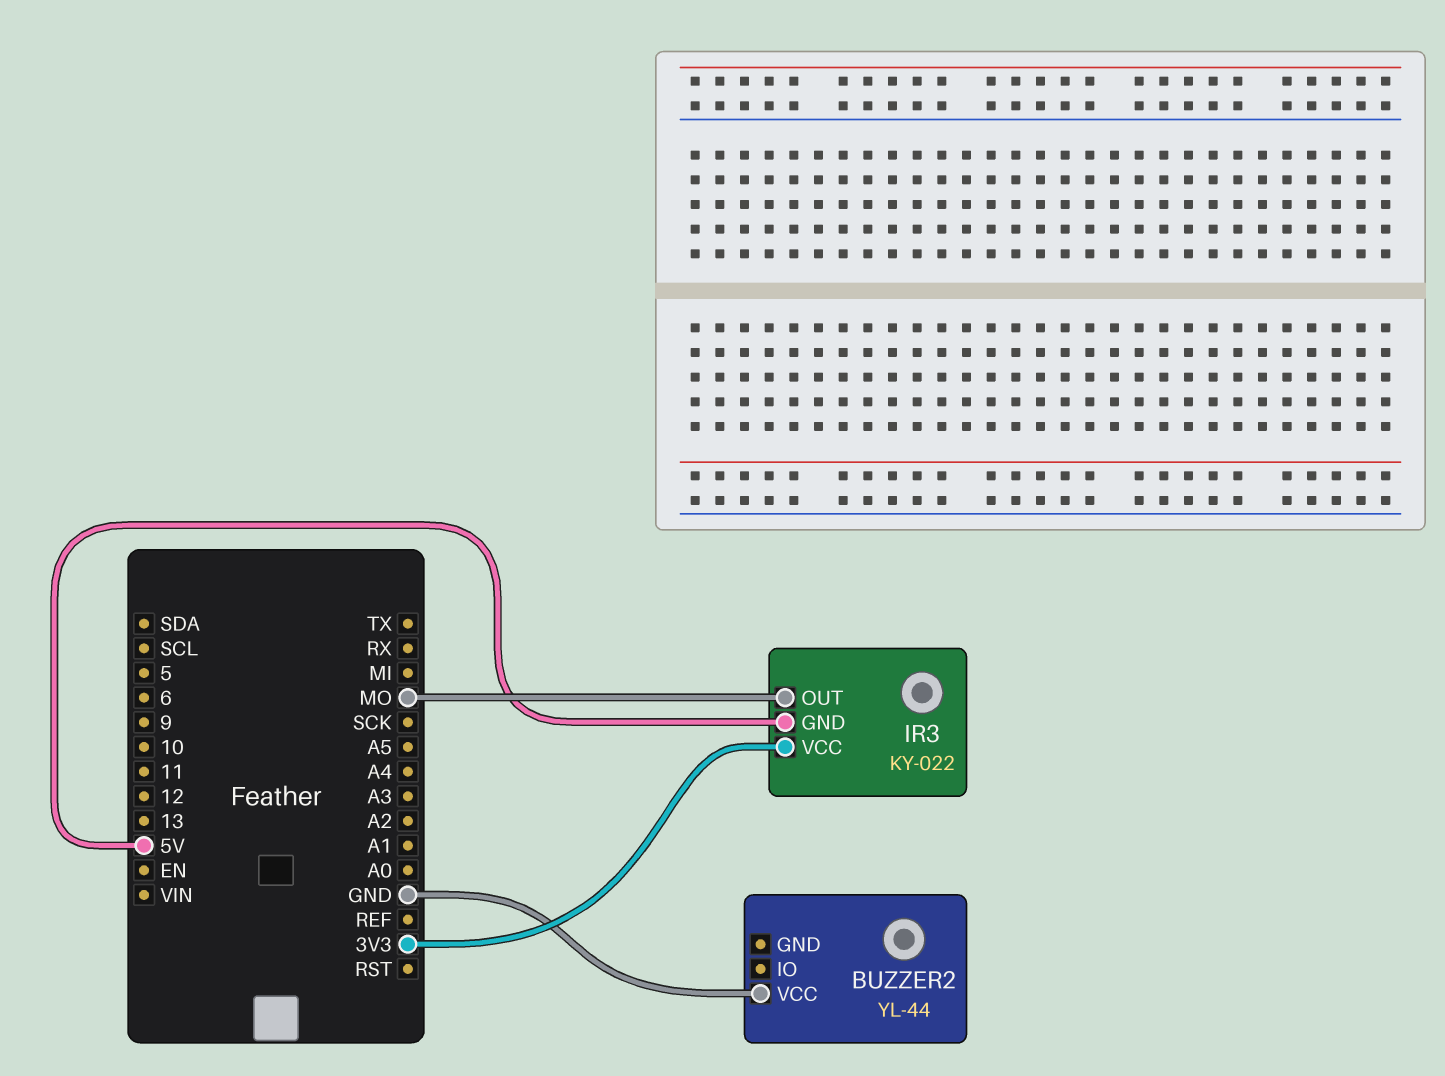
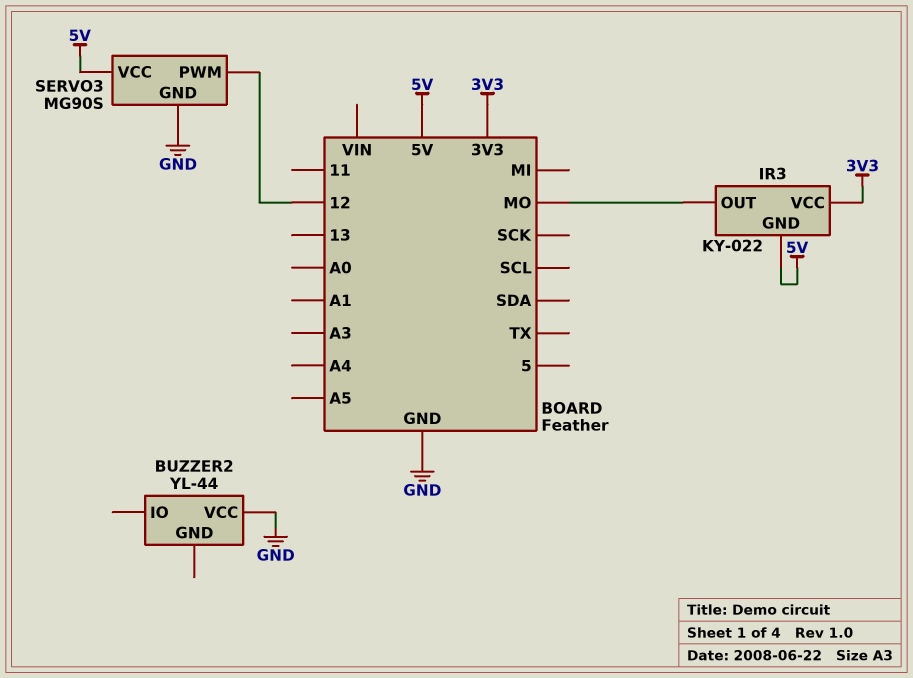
SERVO3: none -> MG90S
SERVO3 pin GND: none -> GND
SERVO3 pin PWM: none -> 12
SERVO3 pin VCC: none -> 5V

